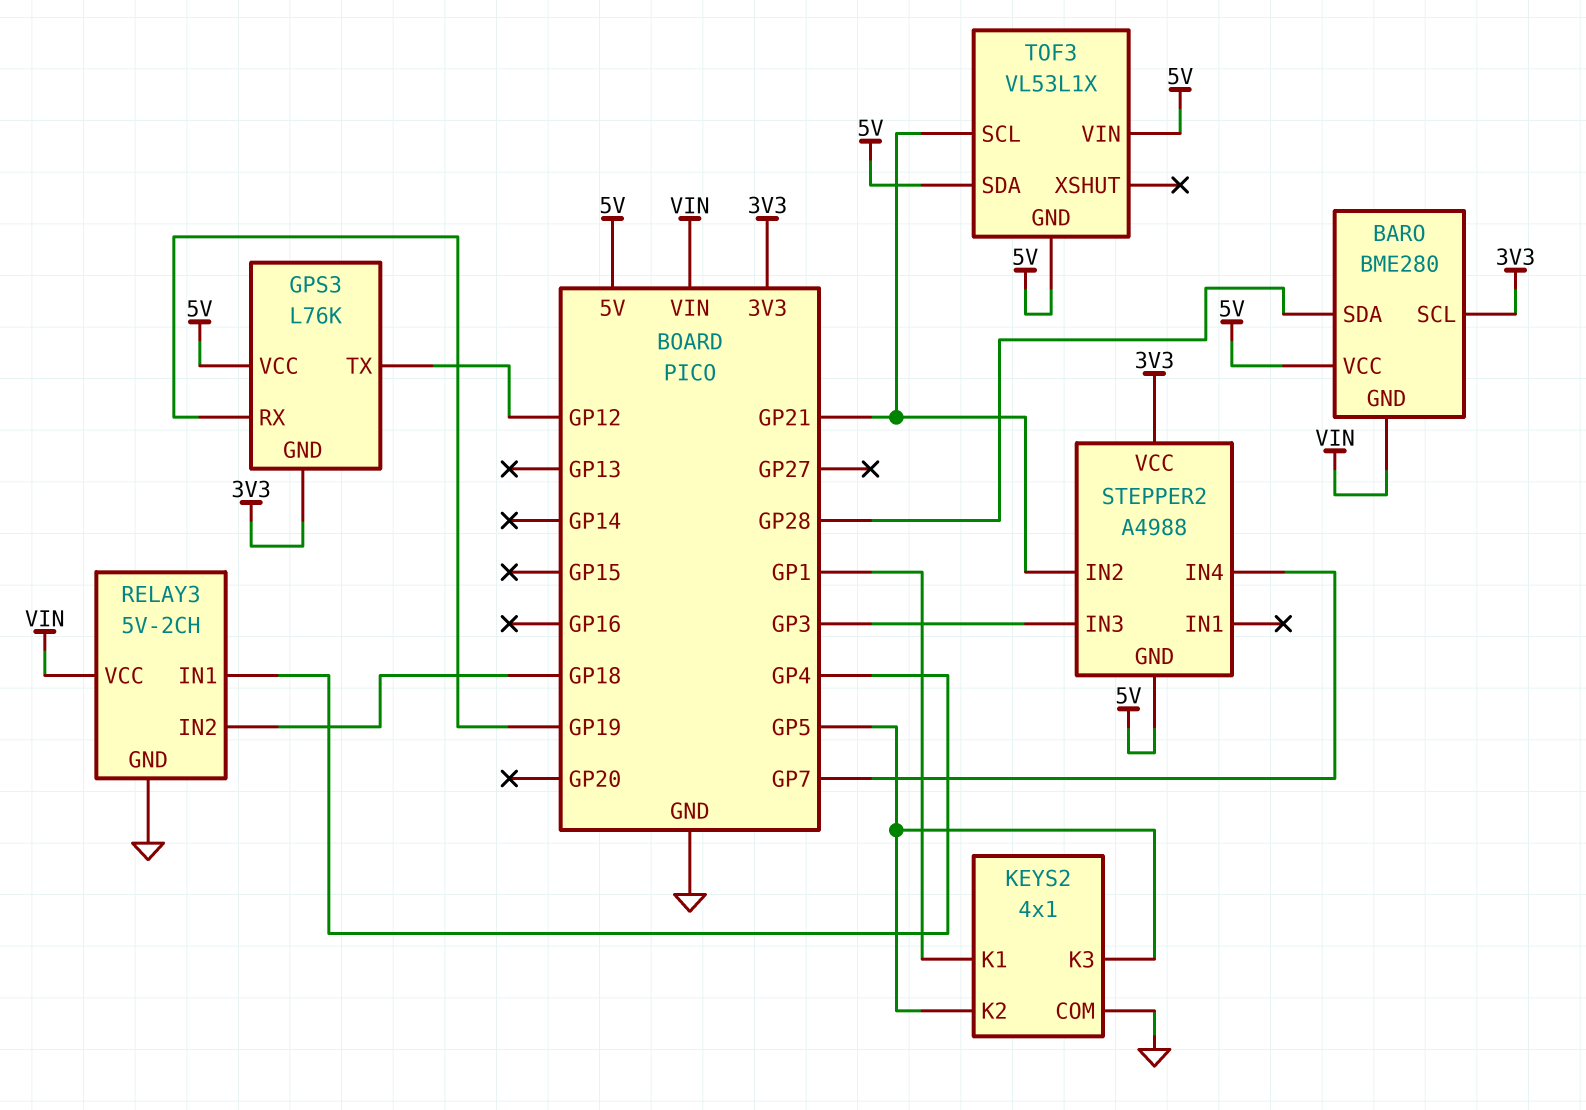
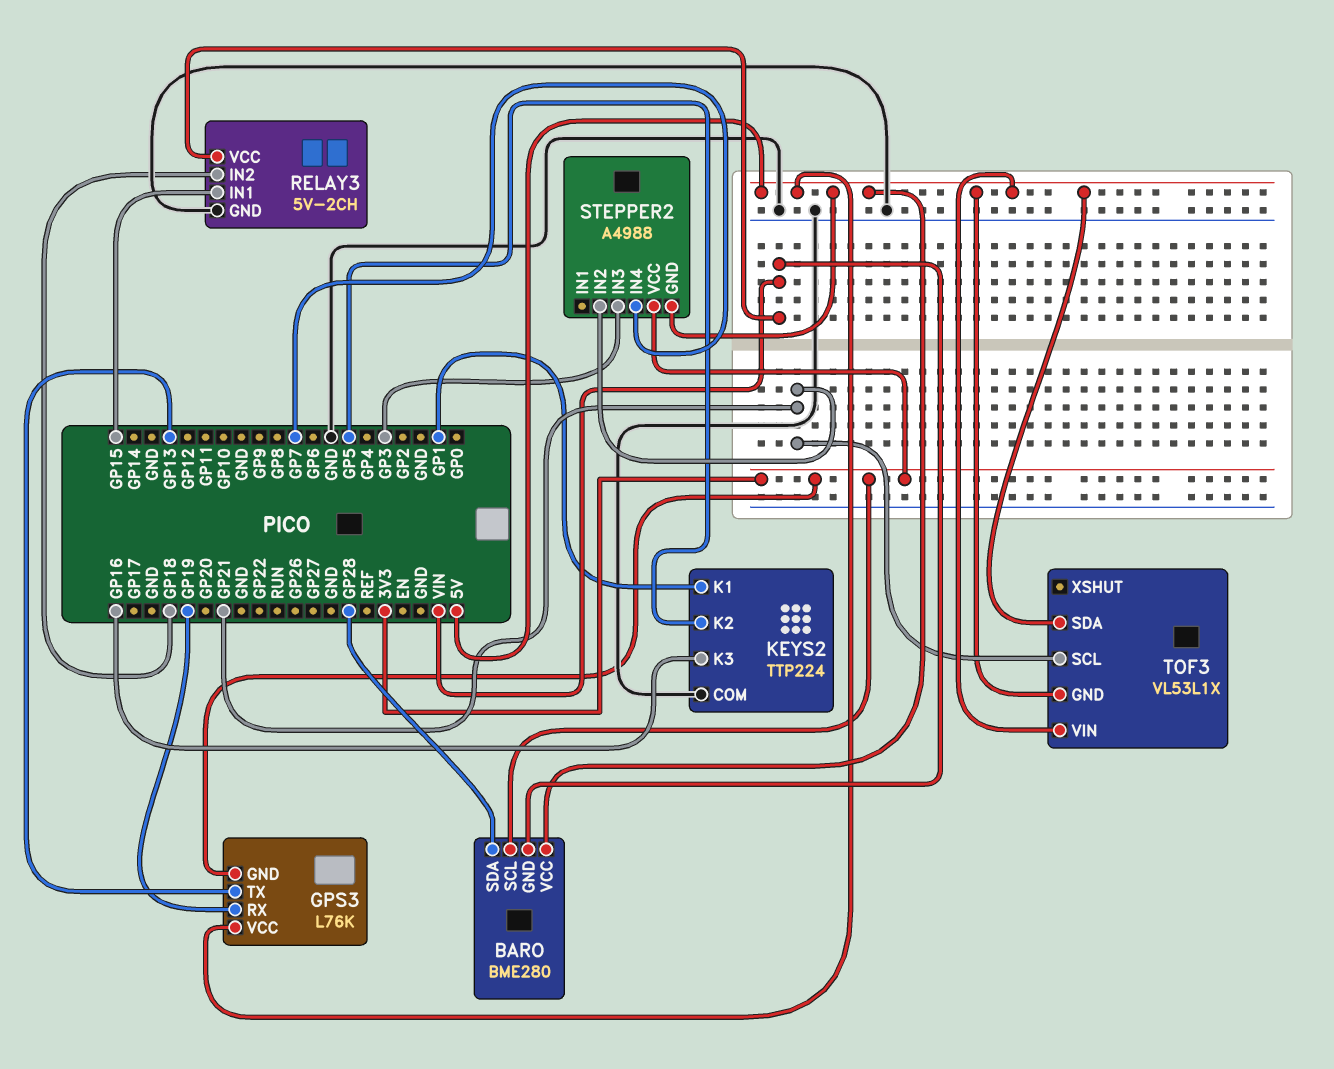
GPS3 pin TX: GP12 -> GP13
KEYS2: 4x1 -> TTP224
KEYS2 pin K3: GP5 -> GP16
RELAY3 pin IN1: GP4 -> GP15

